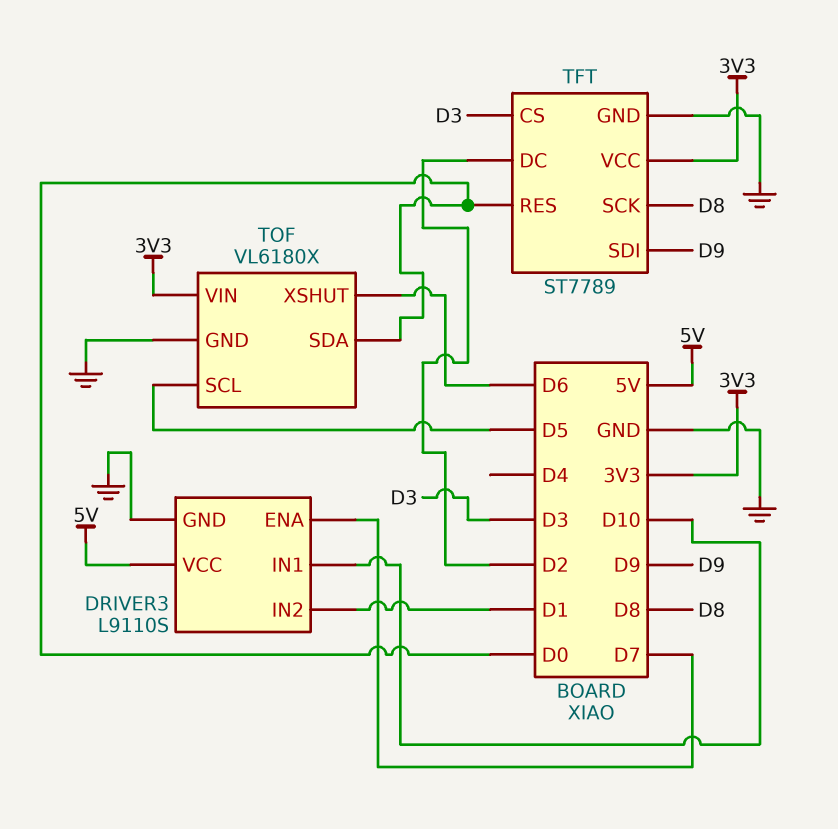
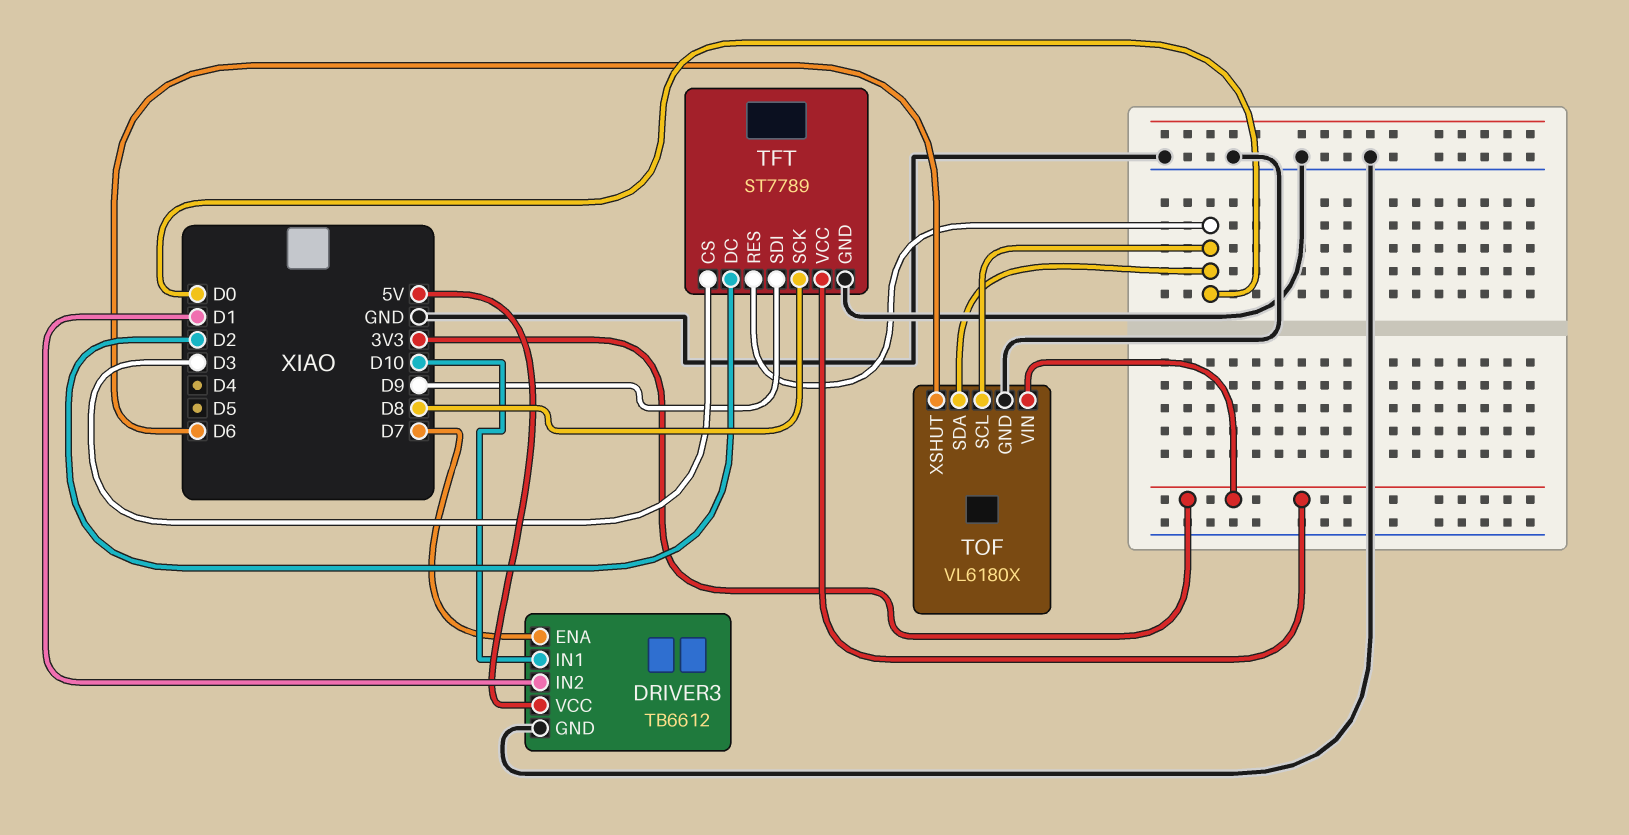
DRIVER3: L9110S -> TB6612
TOF pin SCL: D5 -> D0

